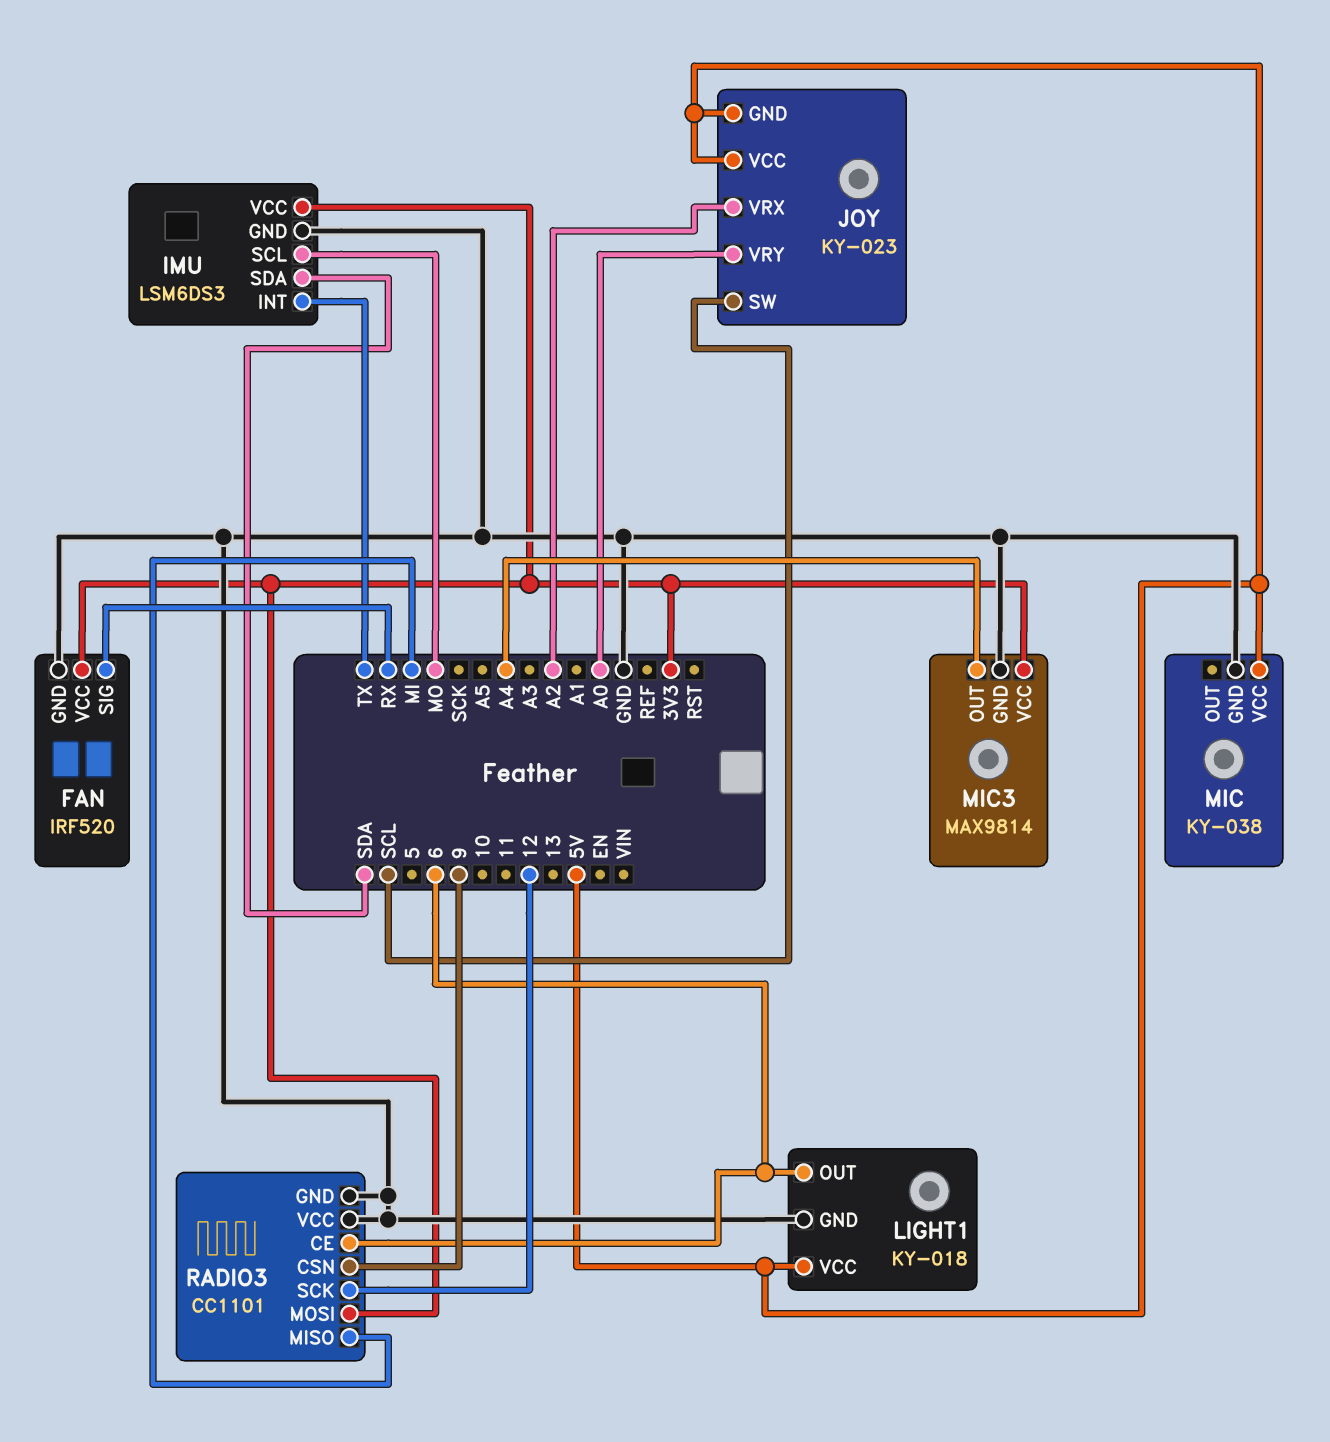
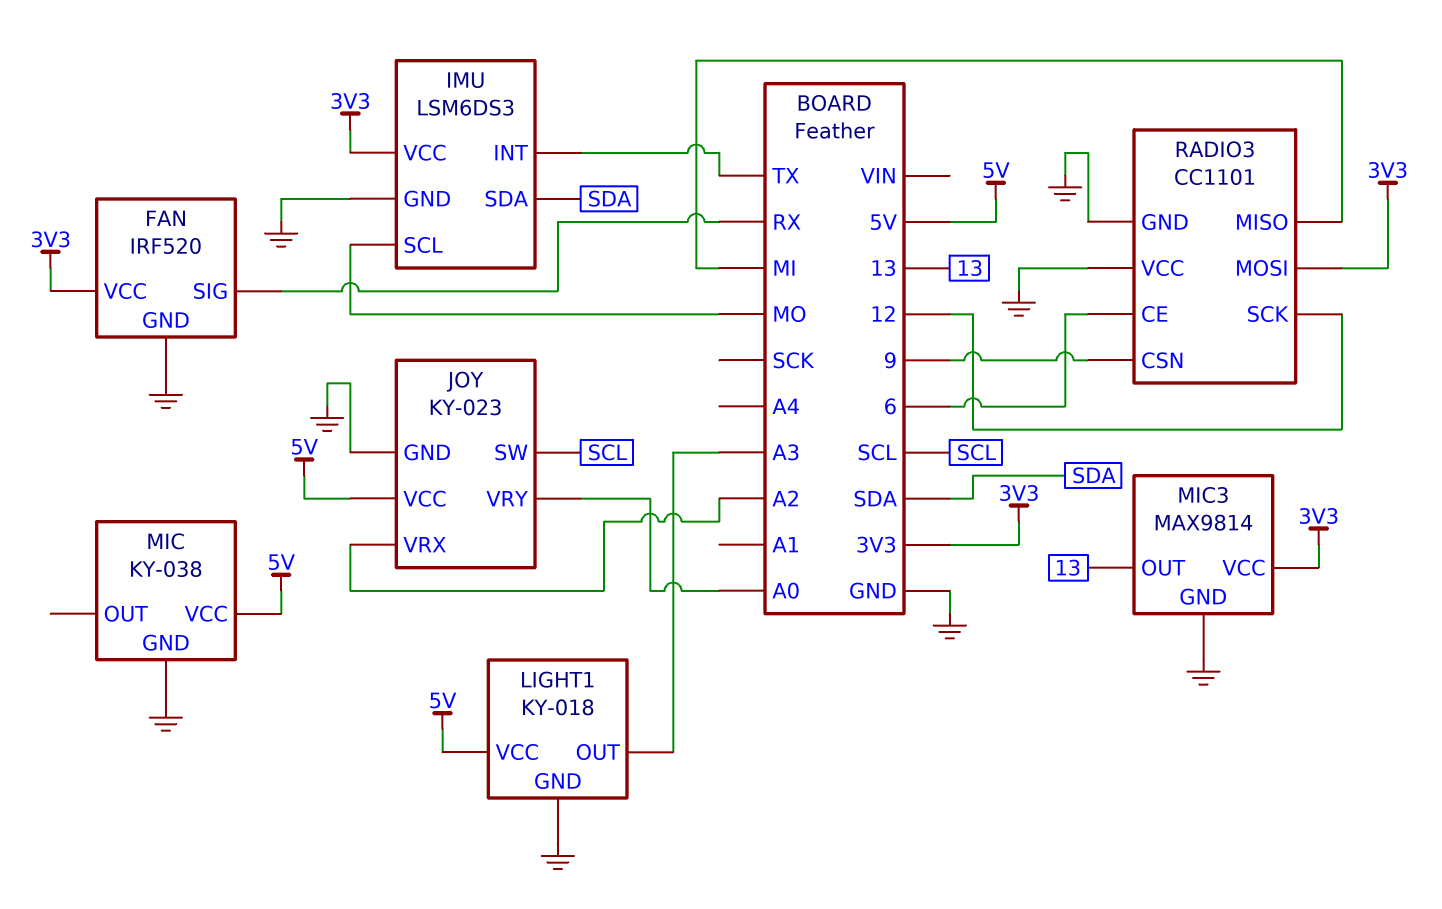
JOY pin GND: 5V -> GND
LIGHT1 pin OUT: 6 -> A3
MIC3 pin OUT: A4 -> 13

